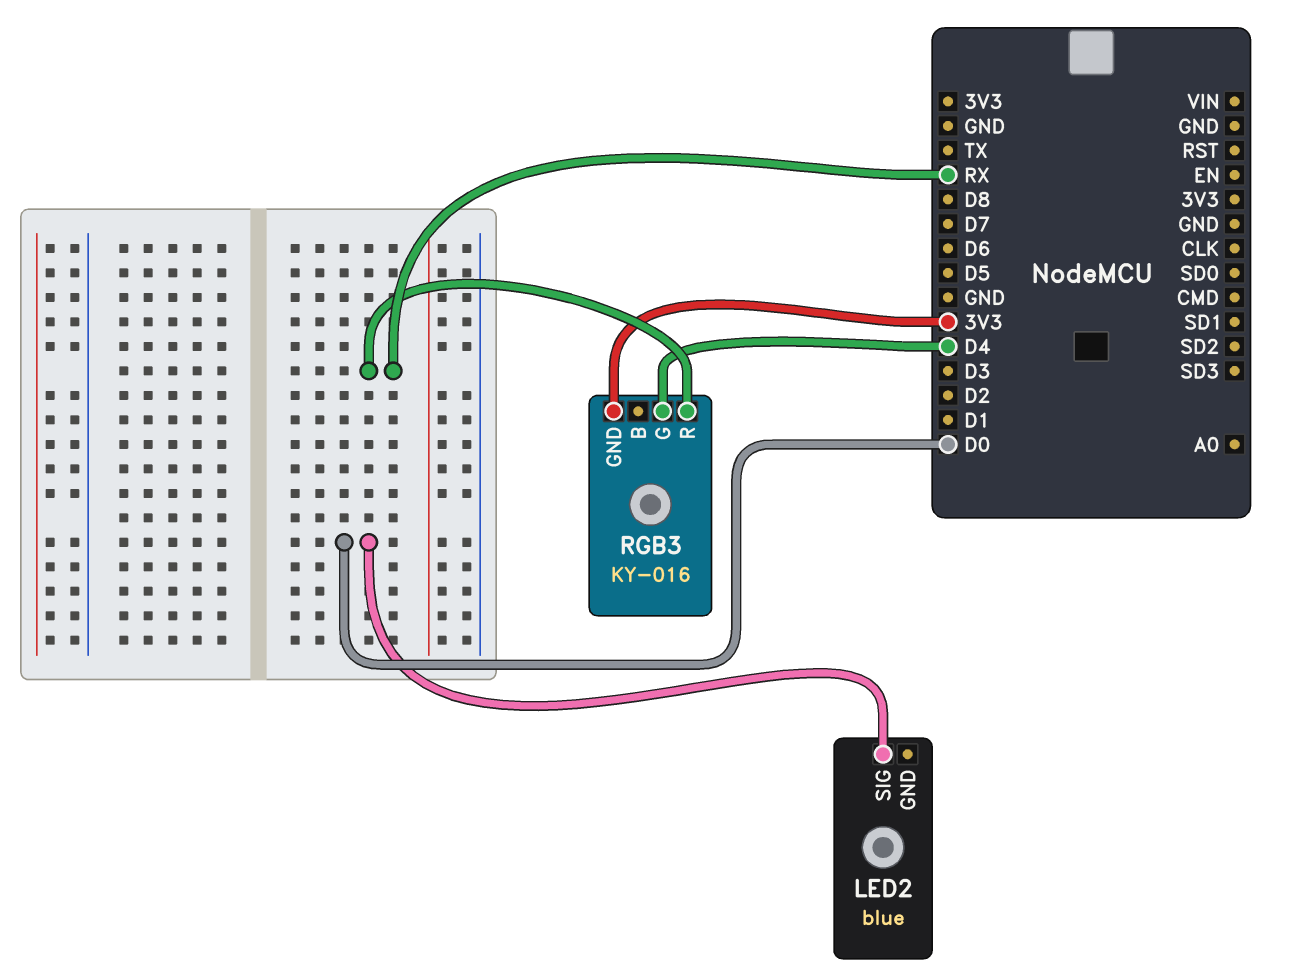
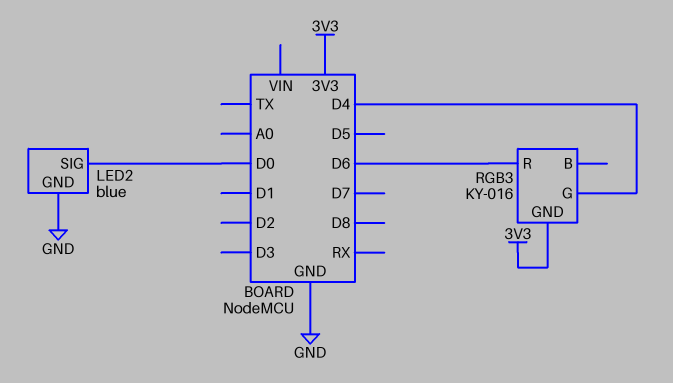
LED2 pin GND: none -> GND
RGB3 pin R: RX -> D6

